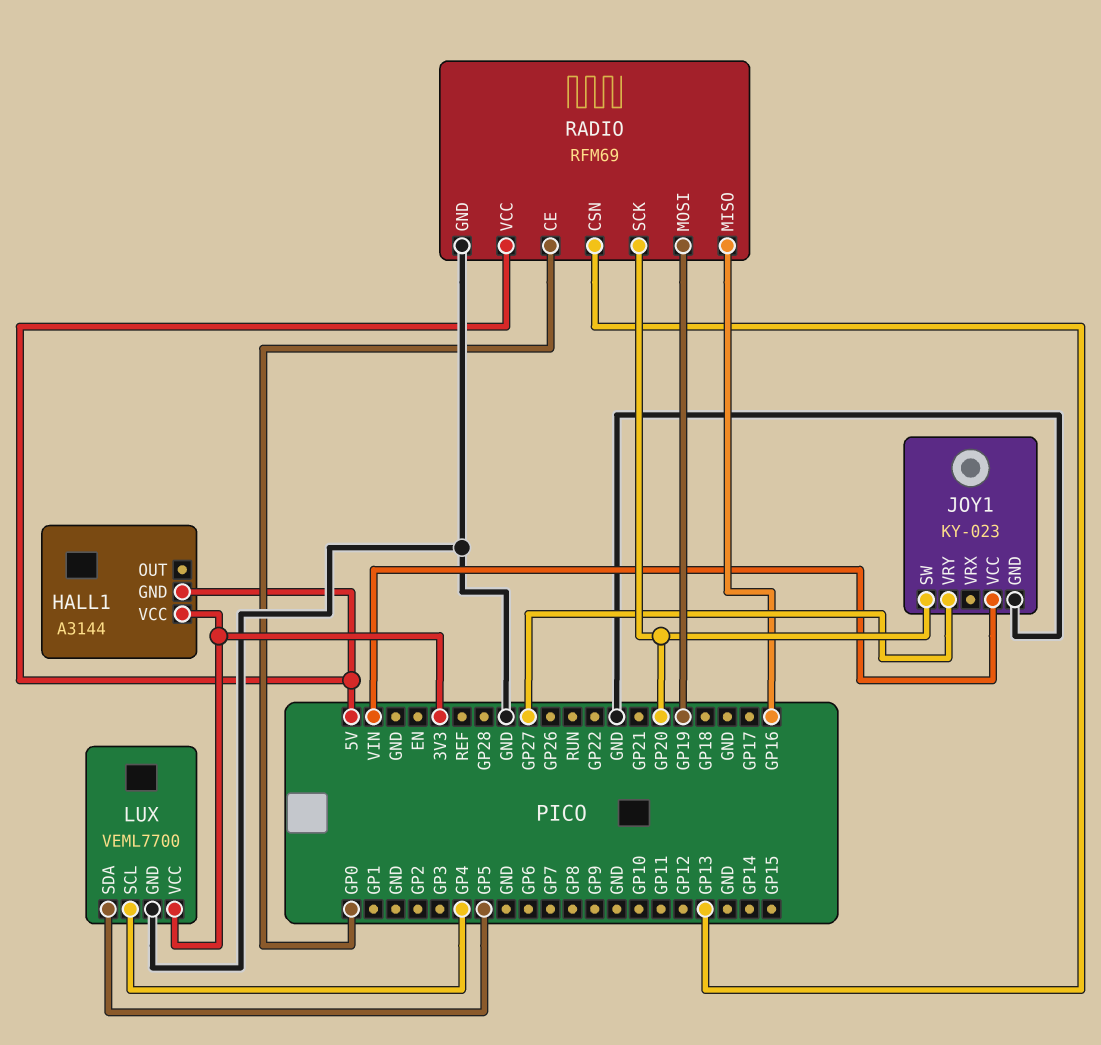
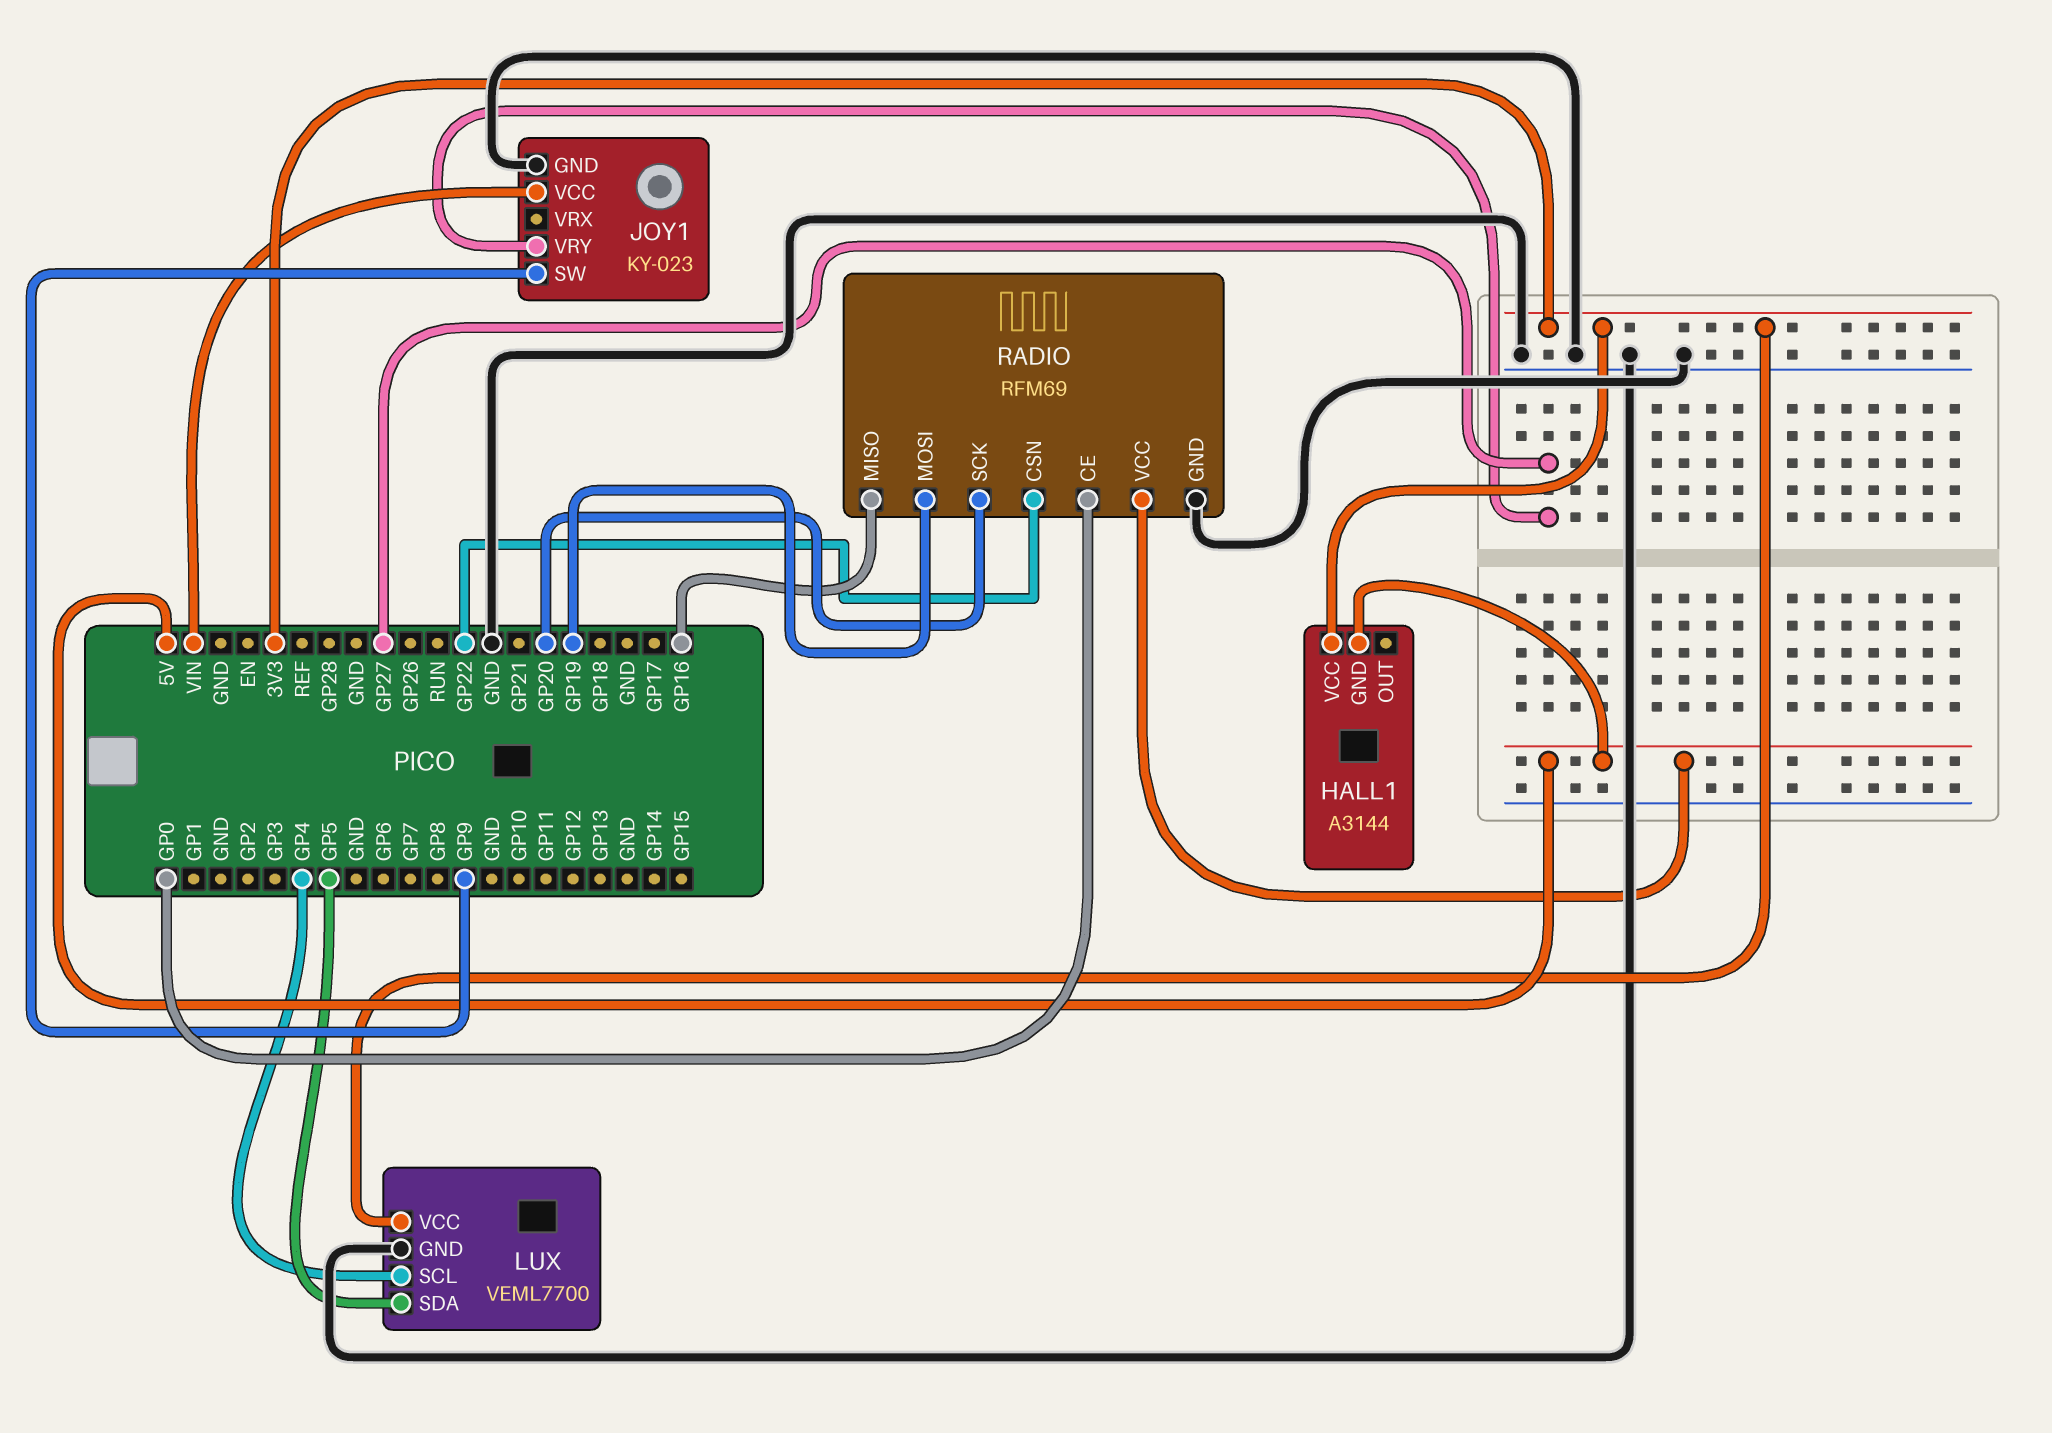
JOY1 pin SW: GP20 -> GP9
RADIO pin CSN: GP13 -> GP22

